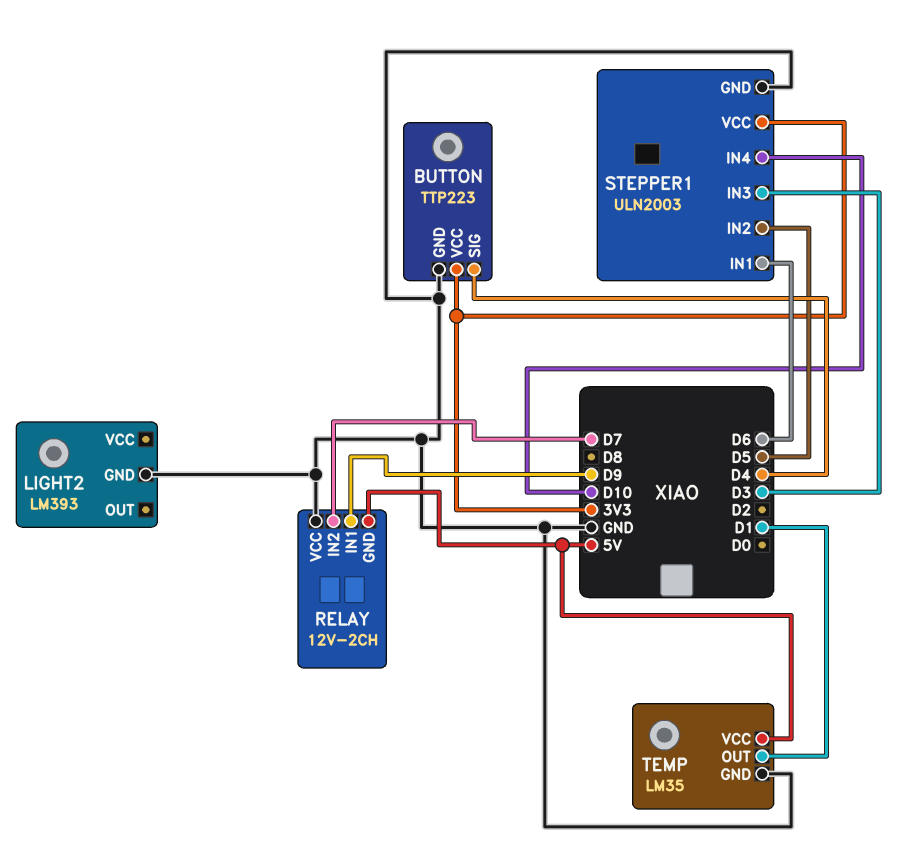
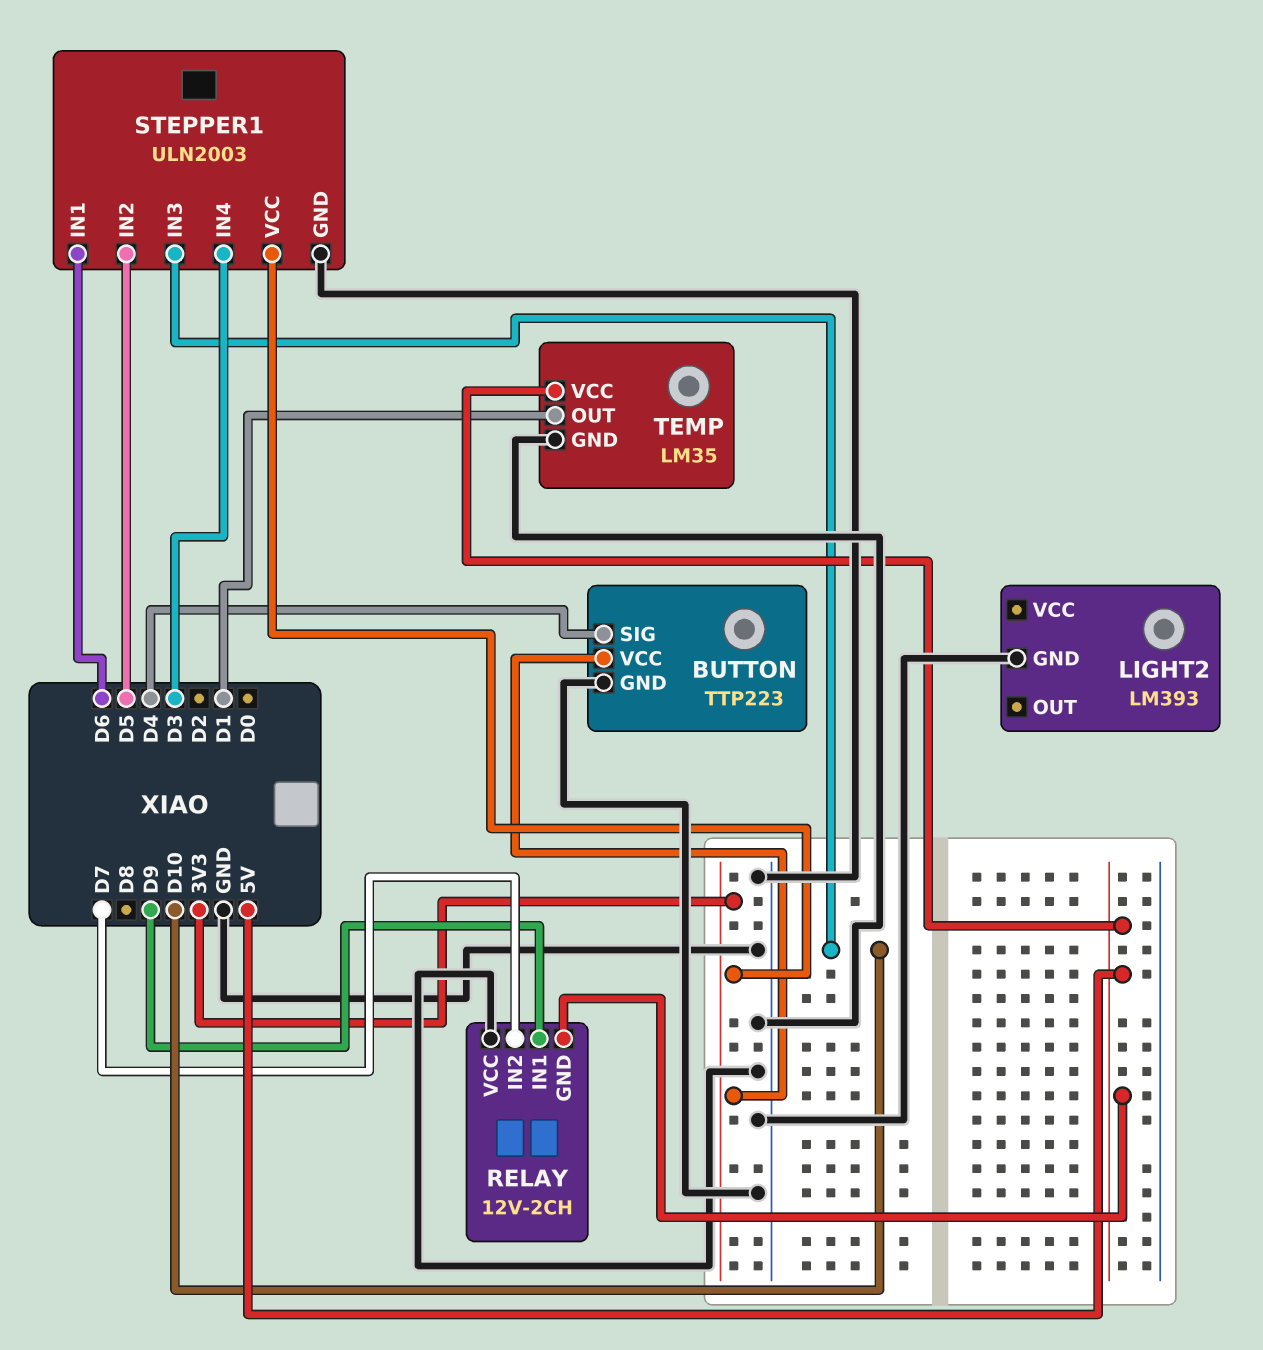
STEPPER1 pin IN3: D3 -> D10
STEPPER1 pin IN4: D10 -> D3

